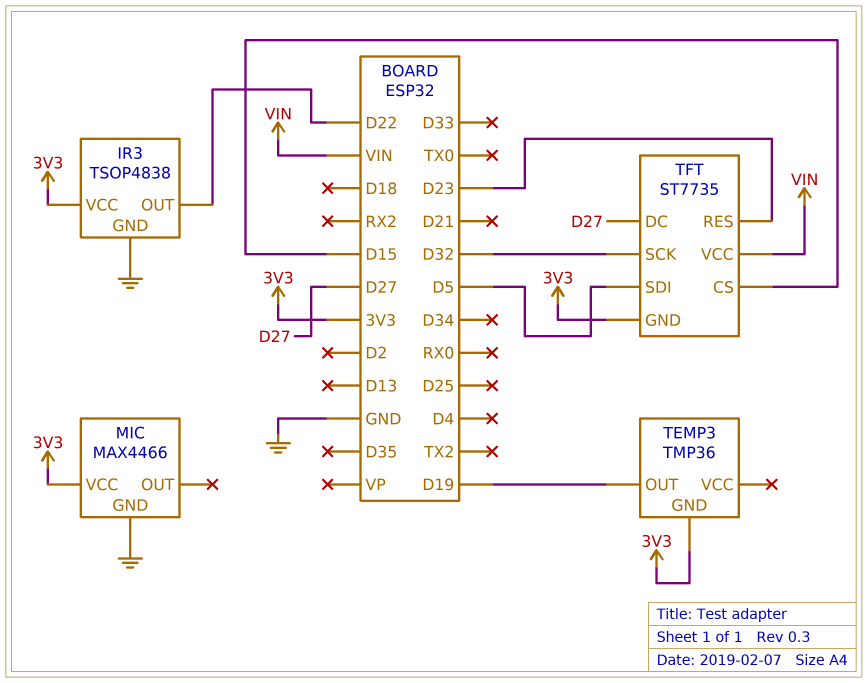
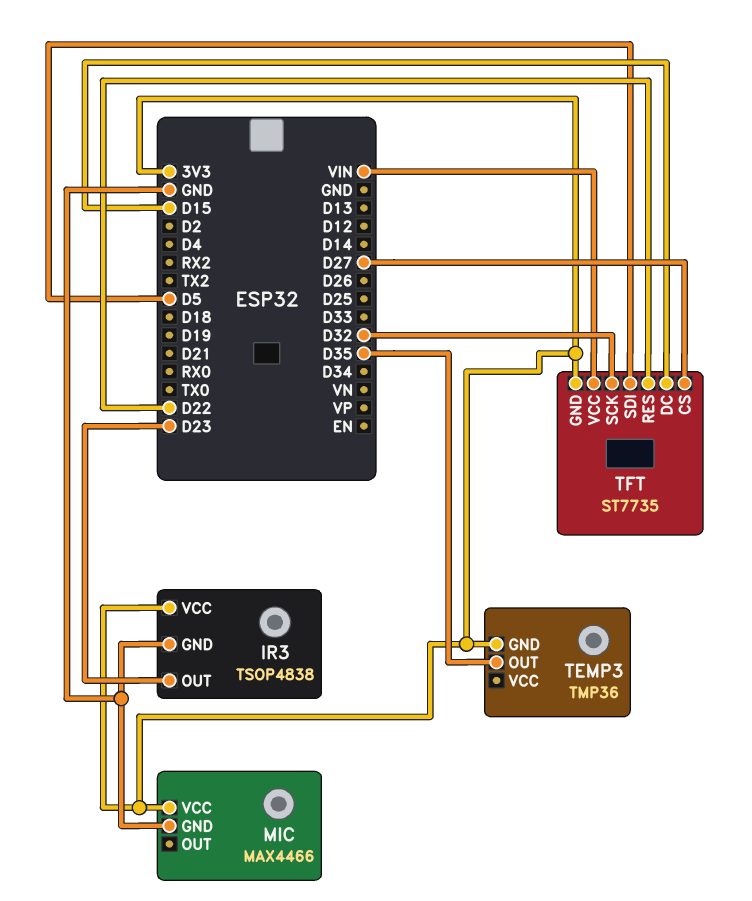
IR3 pin OUT: D22 -> D23
TEMP3 pin OUT: D19 -> D35
TFT pin CS: D15 -> D27
TFT pin DC: D27 -> D15
TFT pin RES: D23 -> D22

